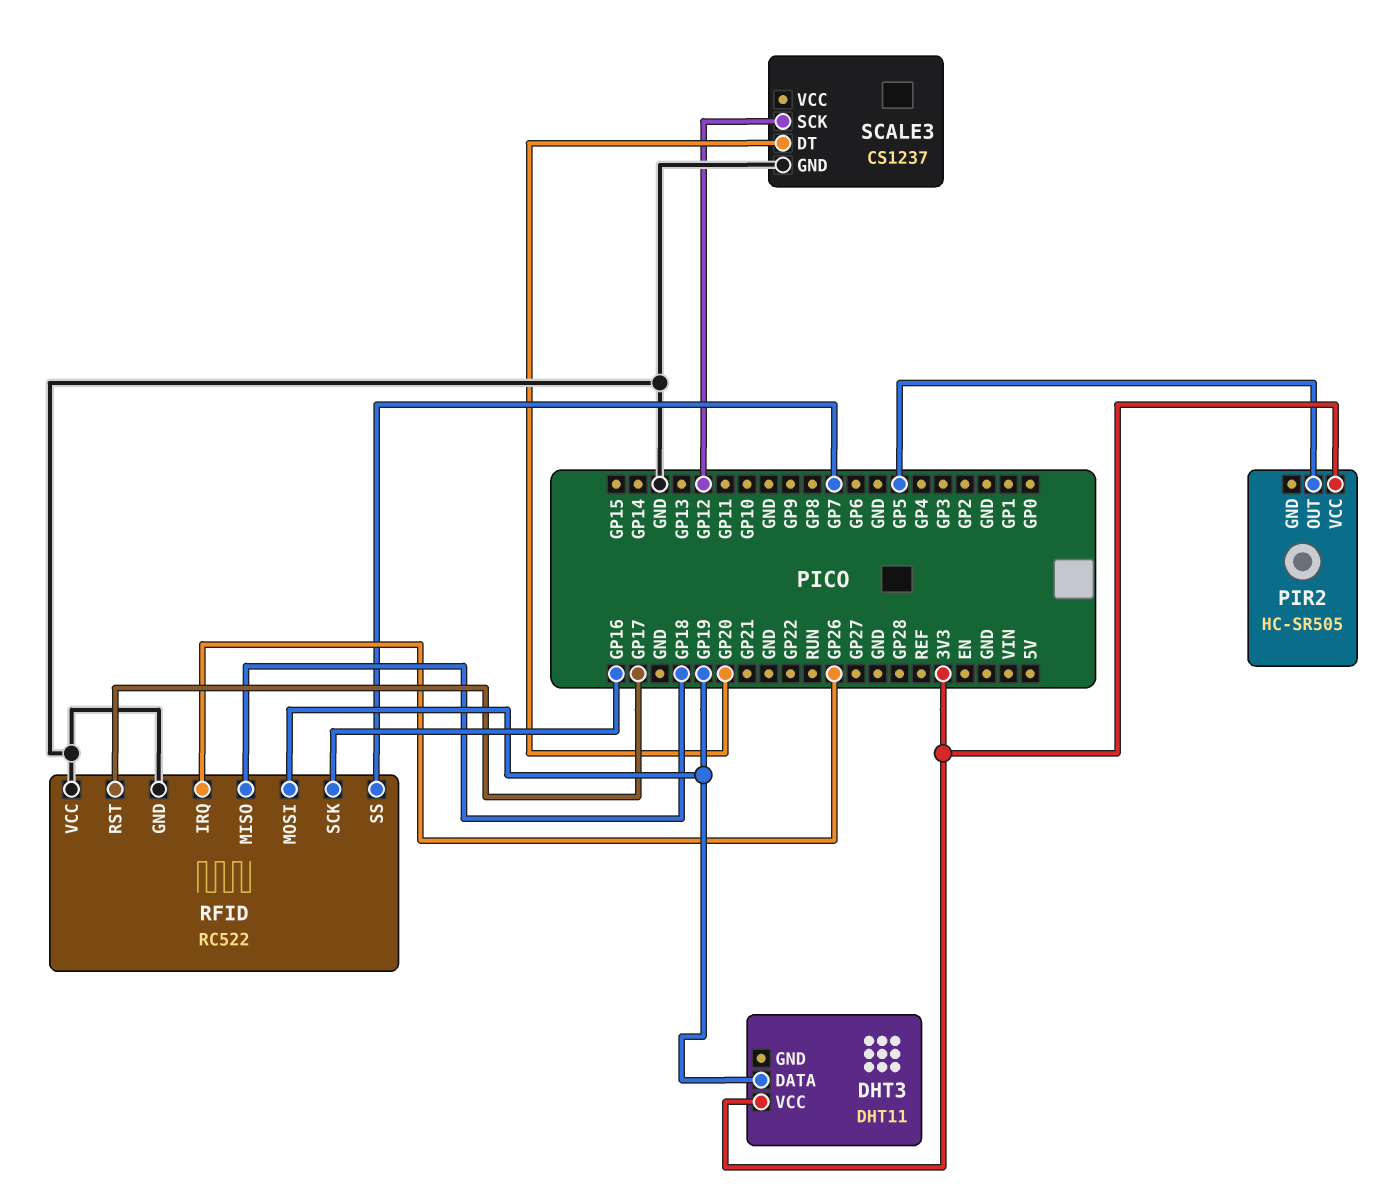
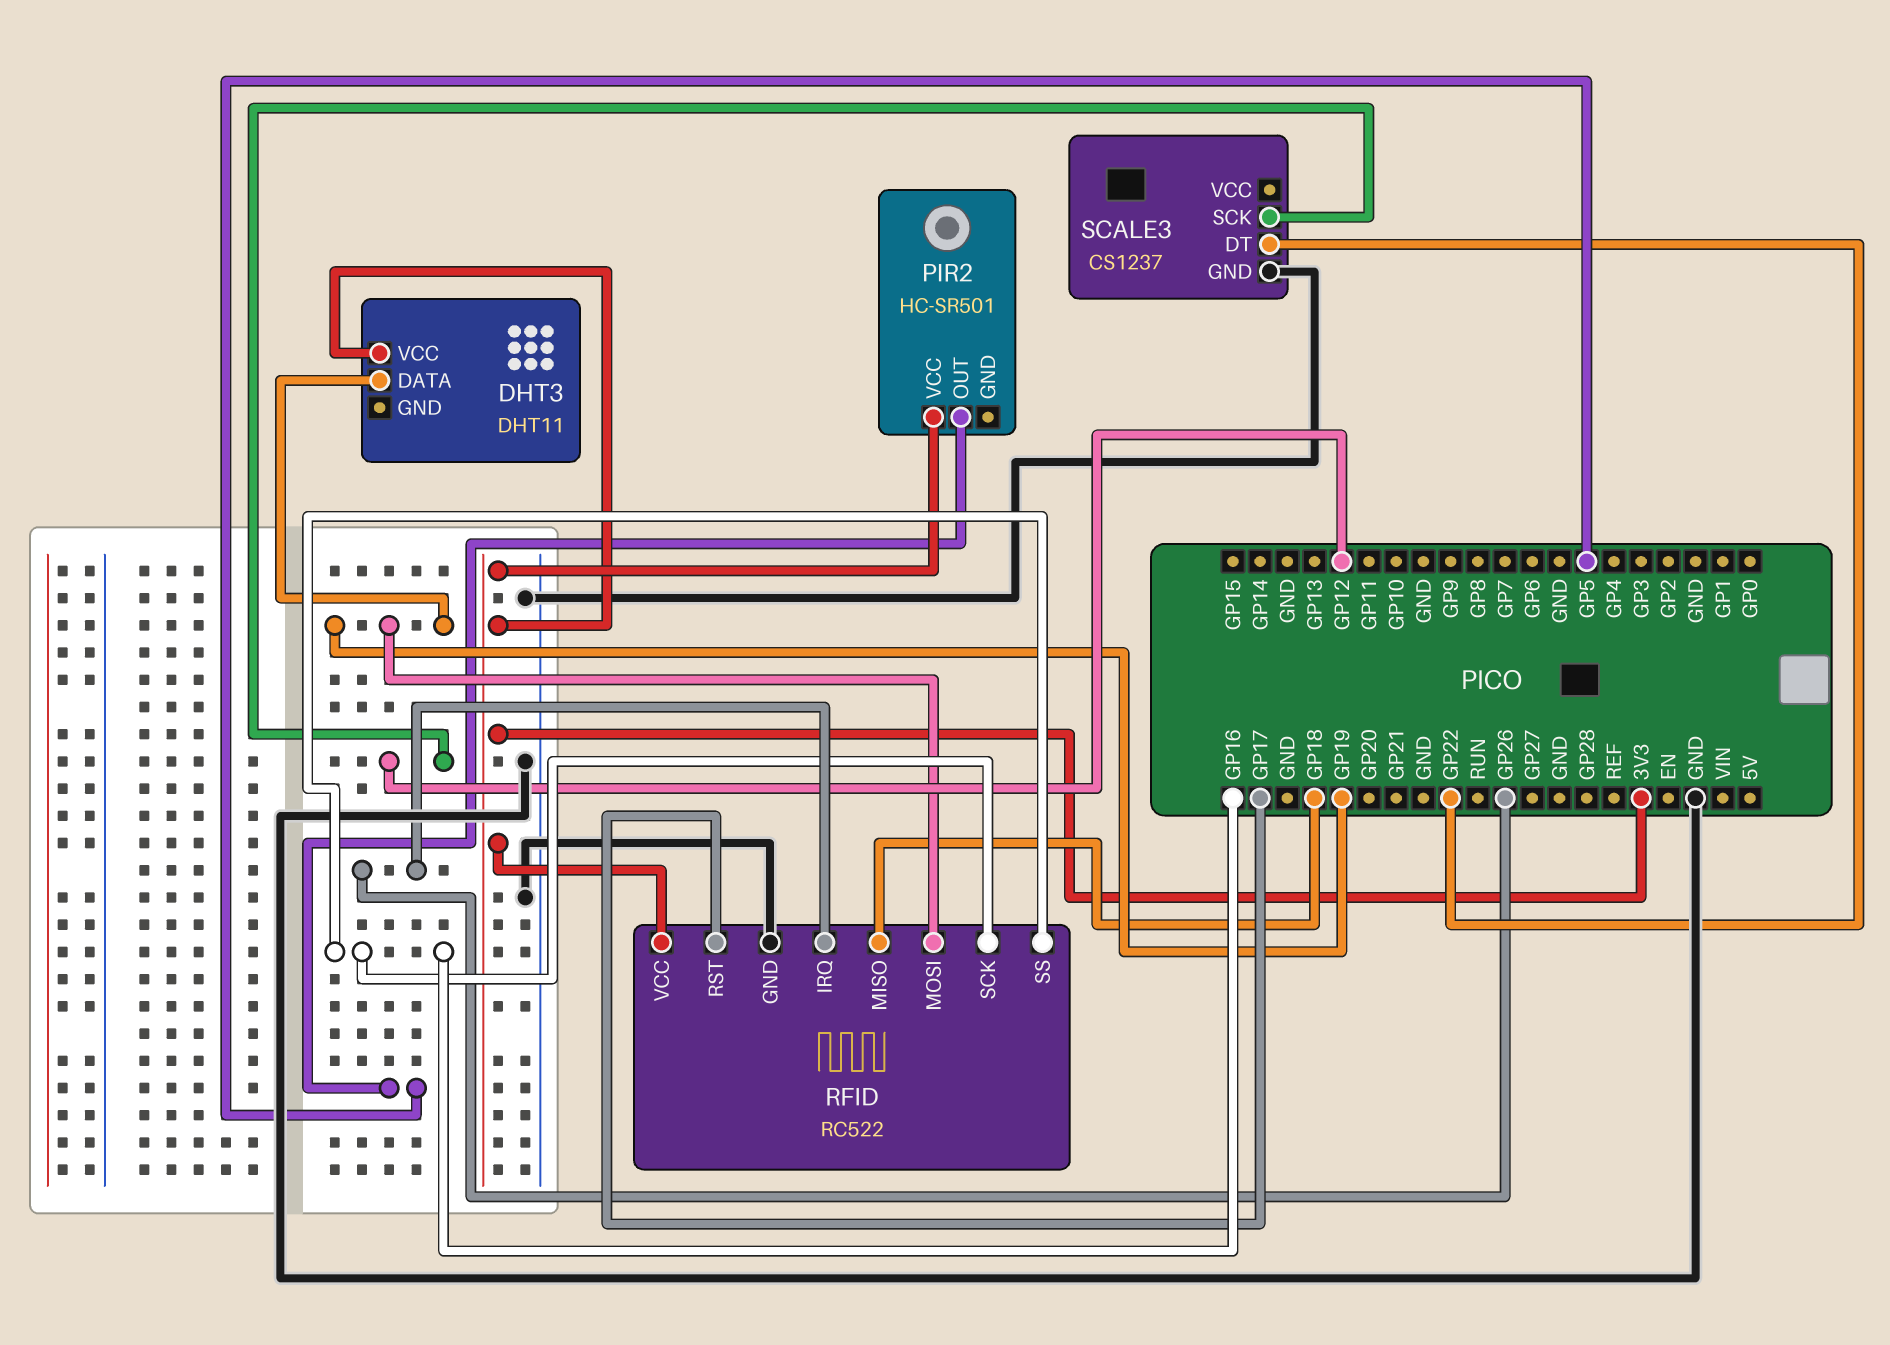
PIR2: HC-SR505 -> HC-SR501
RFID pin SS: GP7 -> GP16
RFID pin VCC: GND -> 3V3
SCALE3 pin DT: GP20 -> GP22

